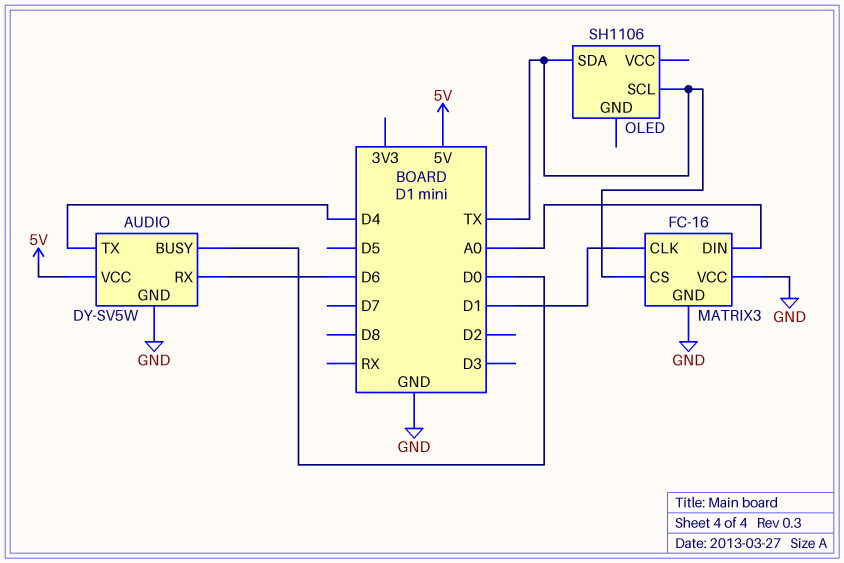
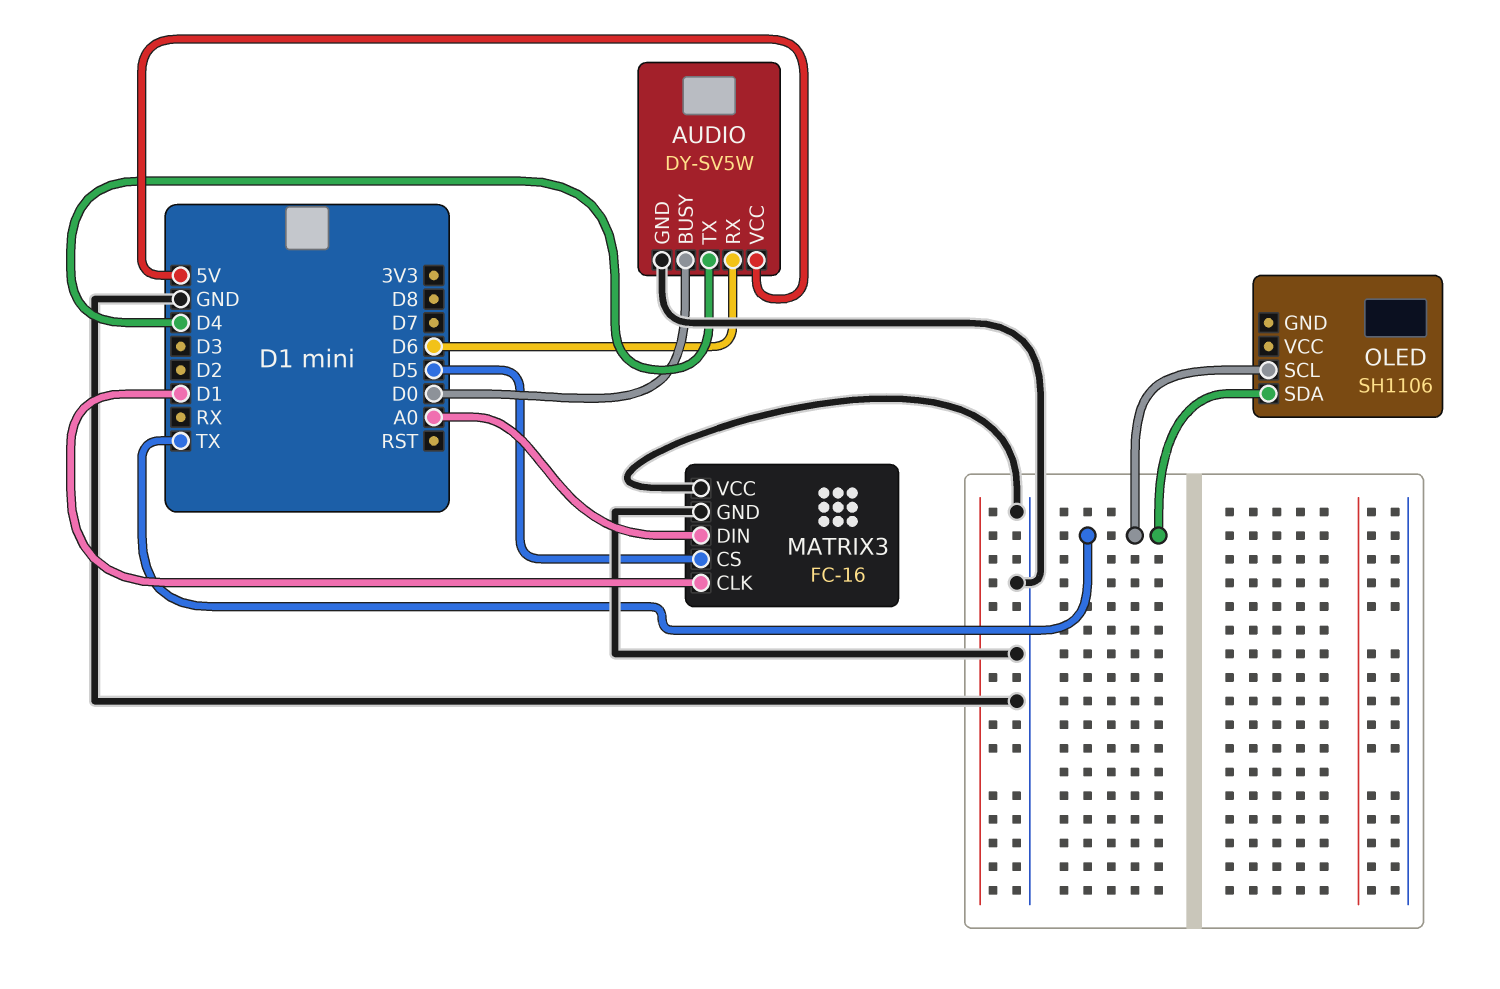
MATRIX3 pin CS: TX -> D5

